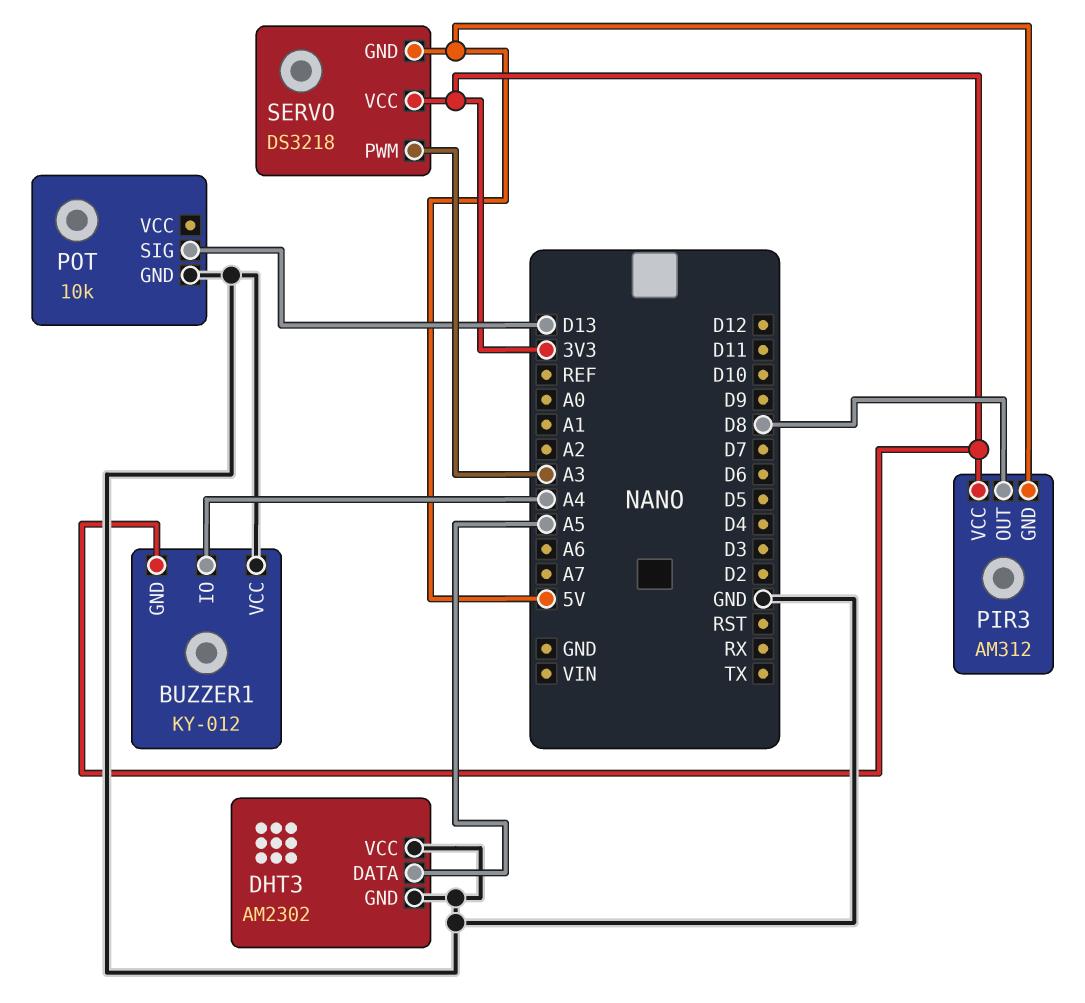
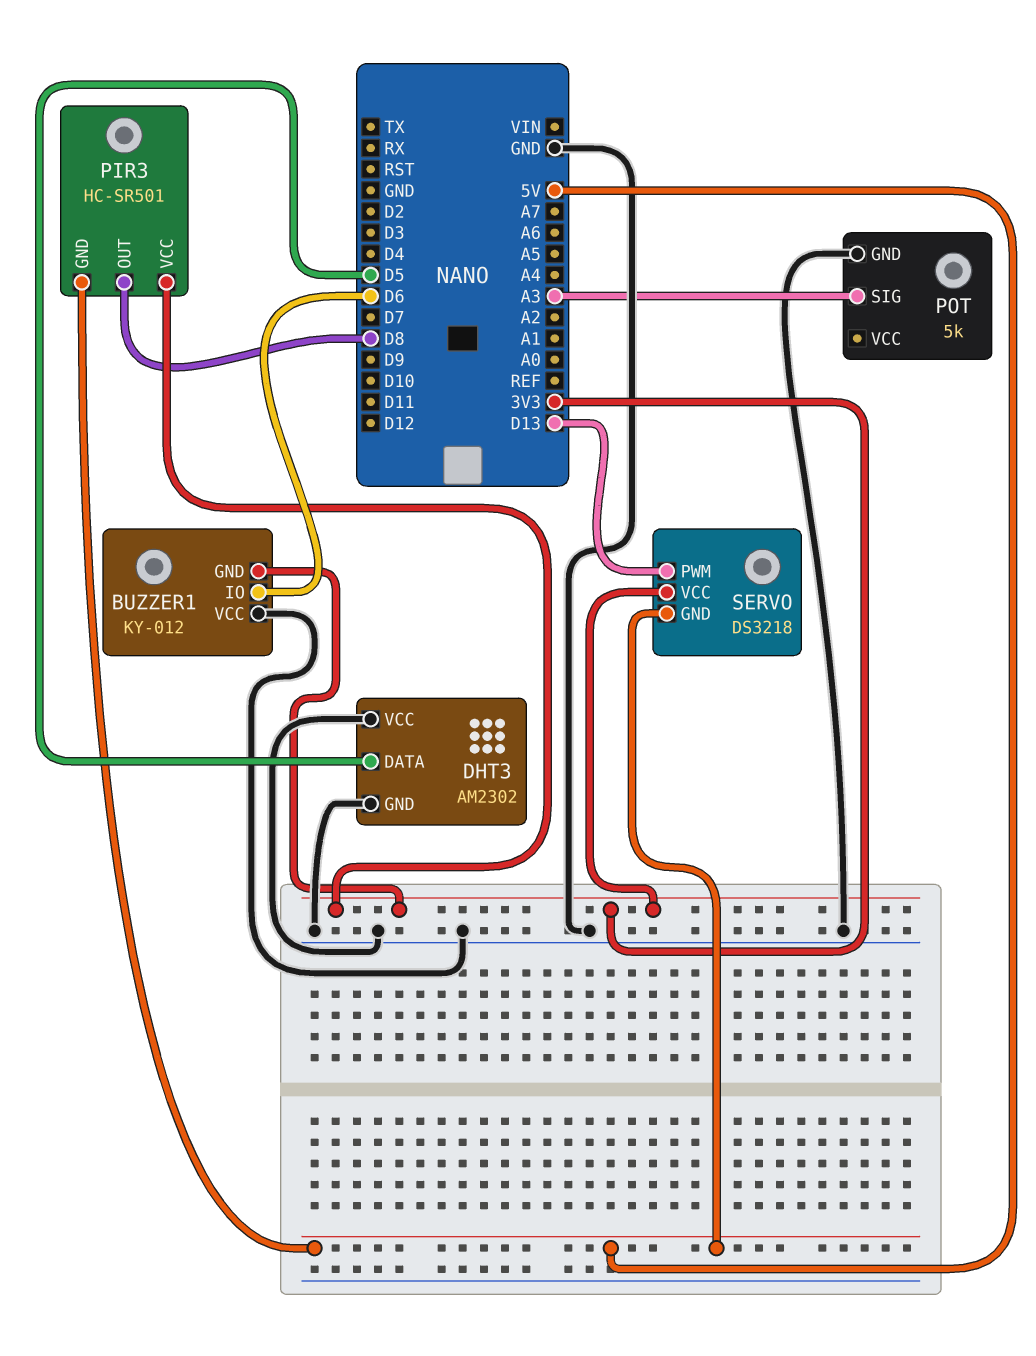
BUZZER1 pin IO: A4 -> D6
DHT3 pin DATA: A5 -> D5
PIR3: AM312 -> HC-SR501
POT: 10k -> 5k
POT pin SIG: D13 -> A3
SERVO pin PWM: A3 -> D13

